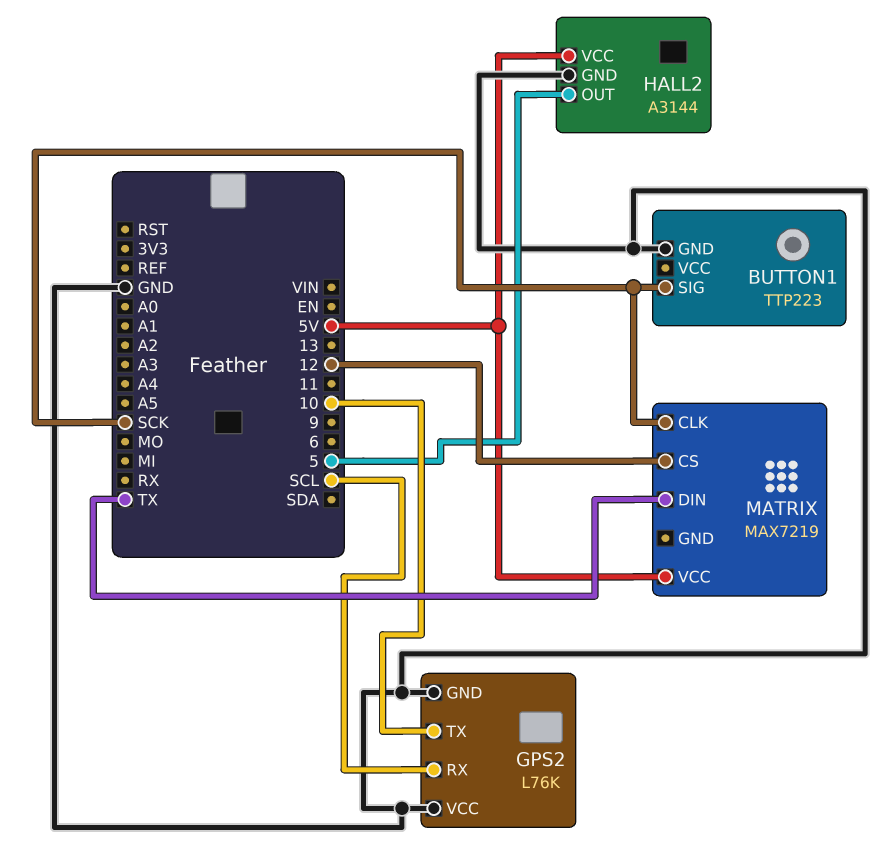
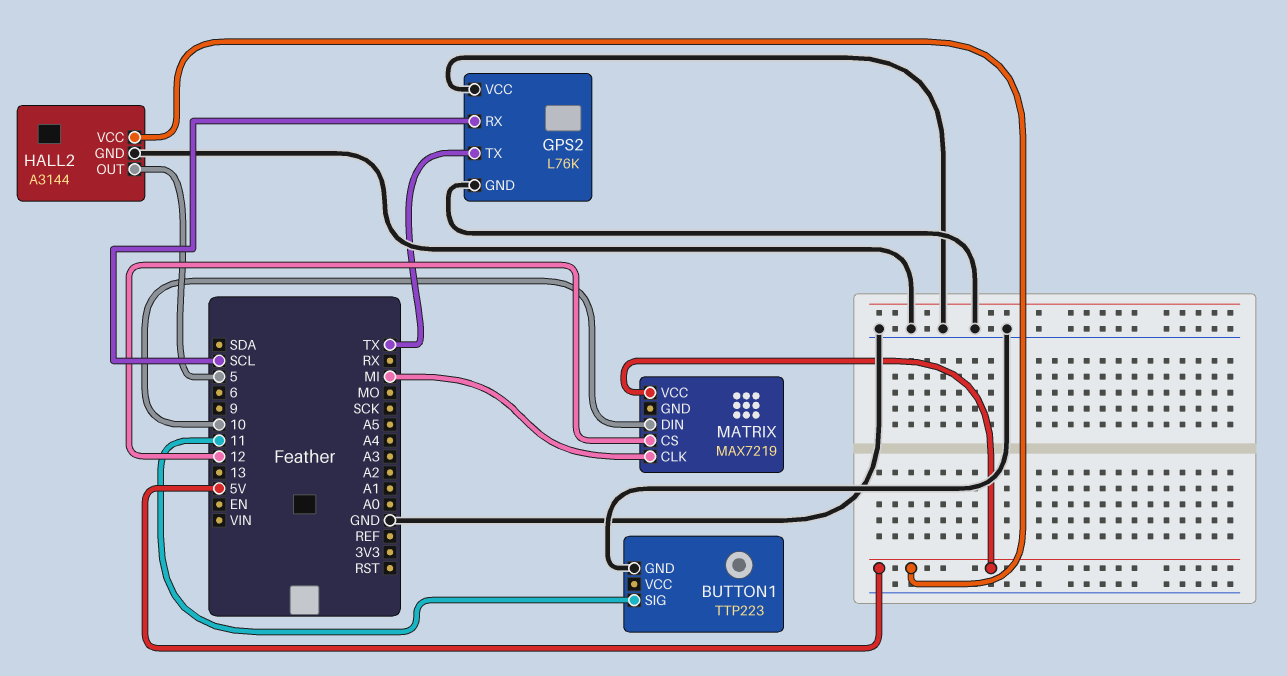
BUTTON1 pin SIG: SCK -> 11
GPS2 pin TX: 10 -> TX
MATRIX pin CLK: SCK -> MI
MATRIX pin DIN: TX -> 10

